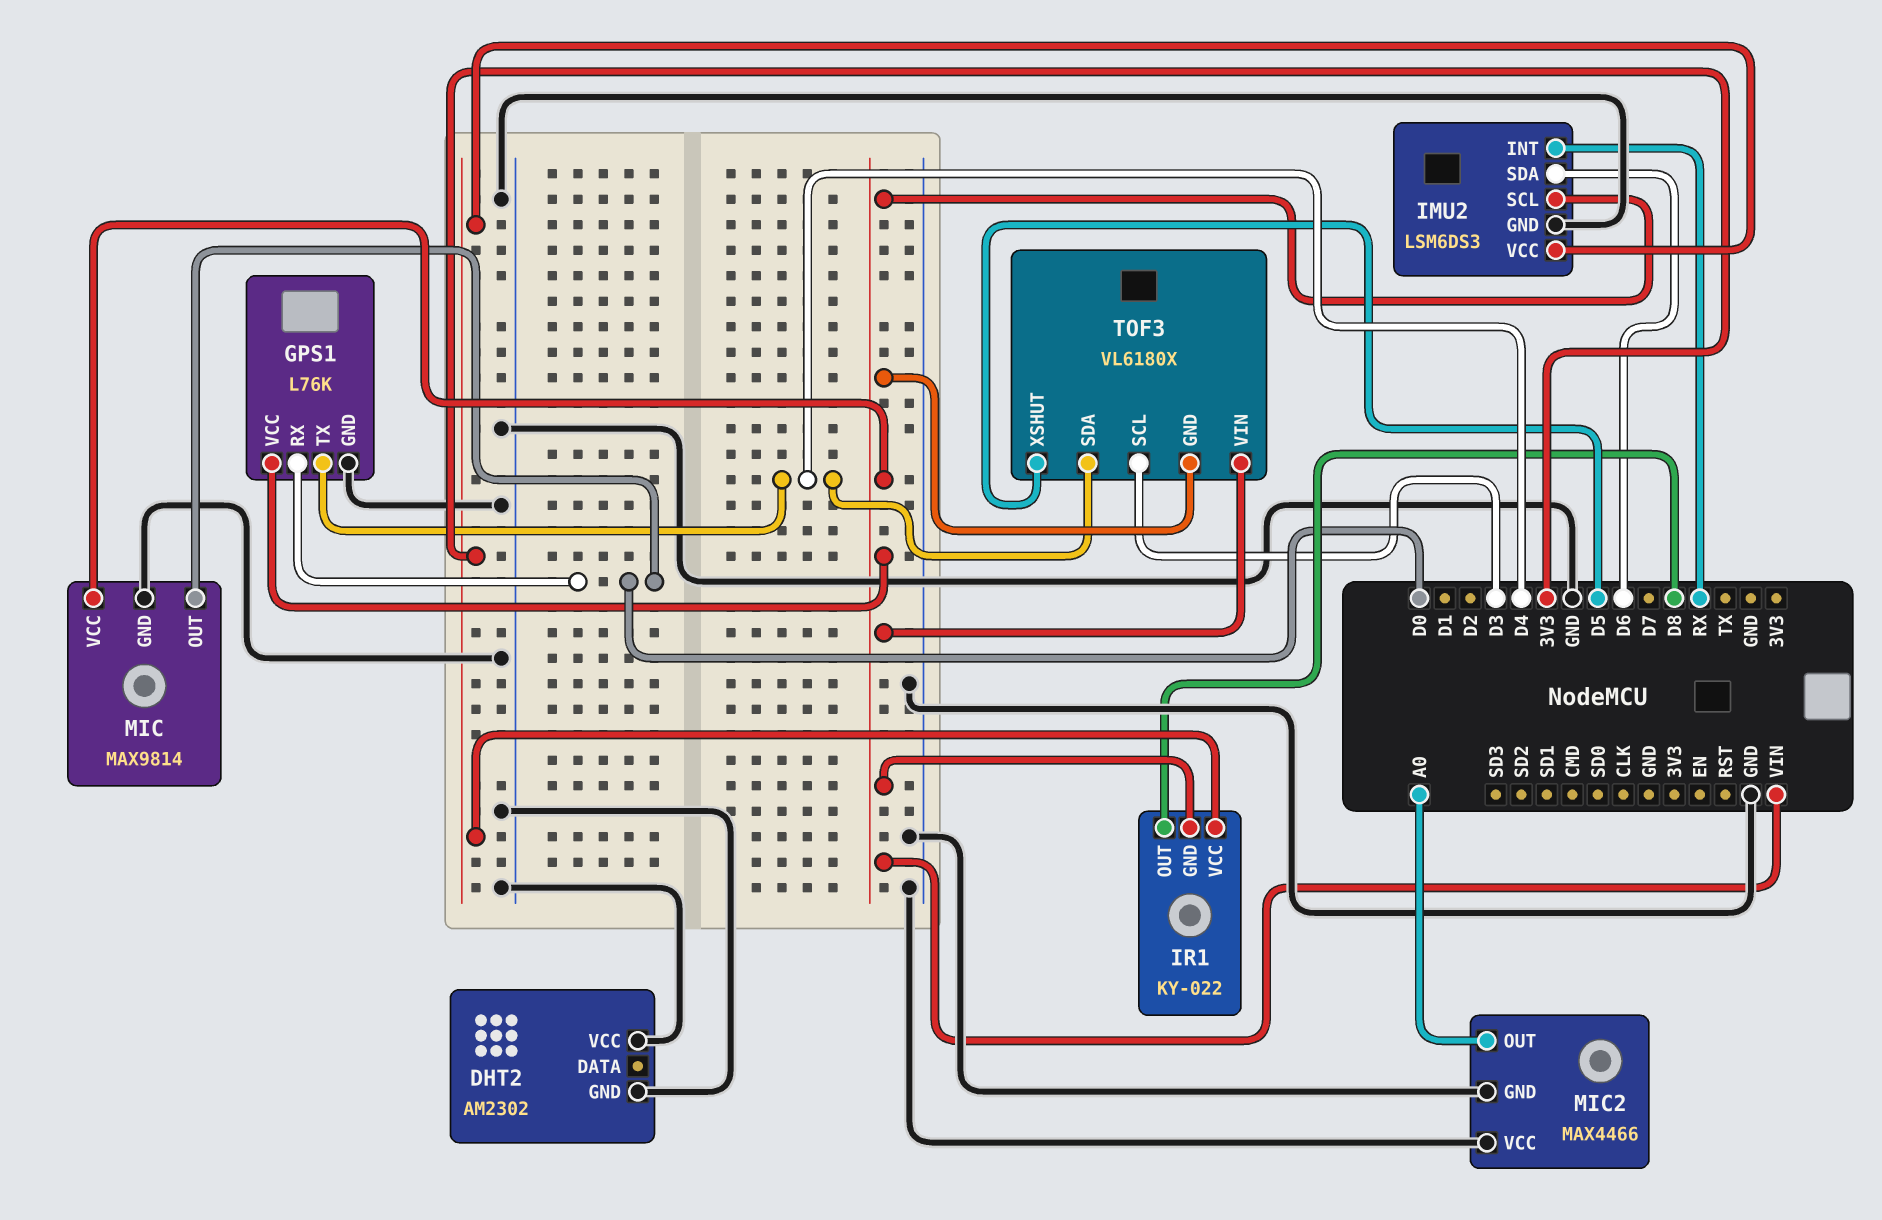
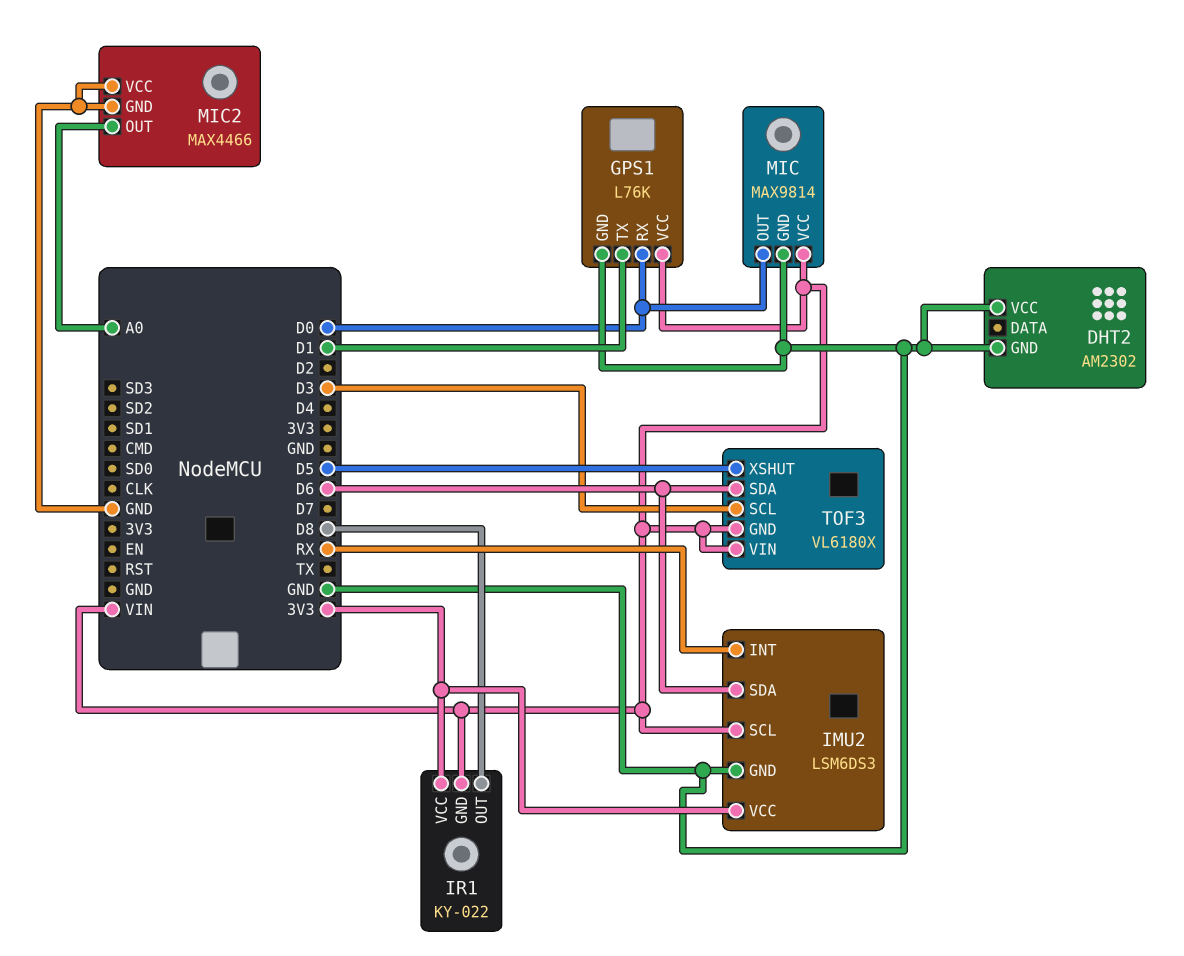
GPS1 pin TX: D4 -> D1
TOF3 pin SDA: D4 -> D6

